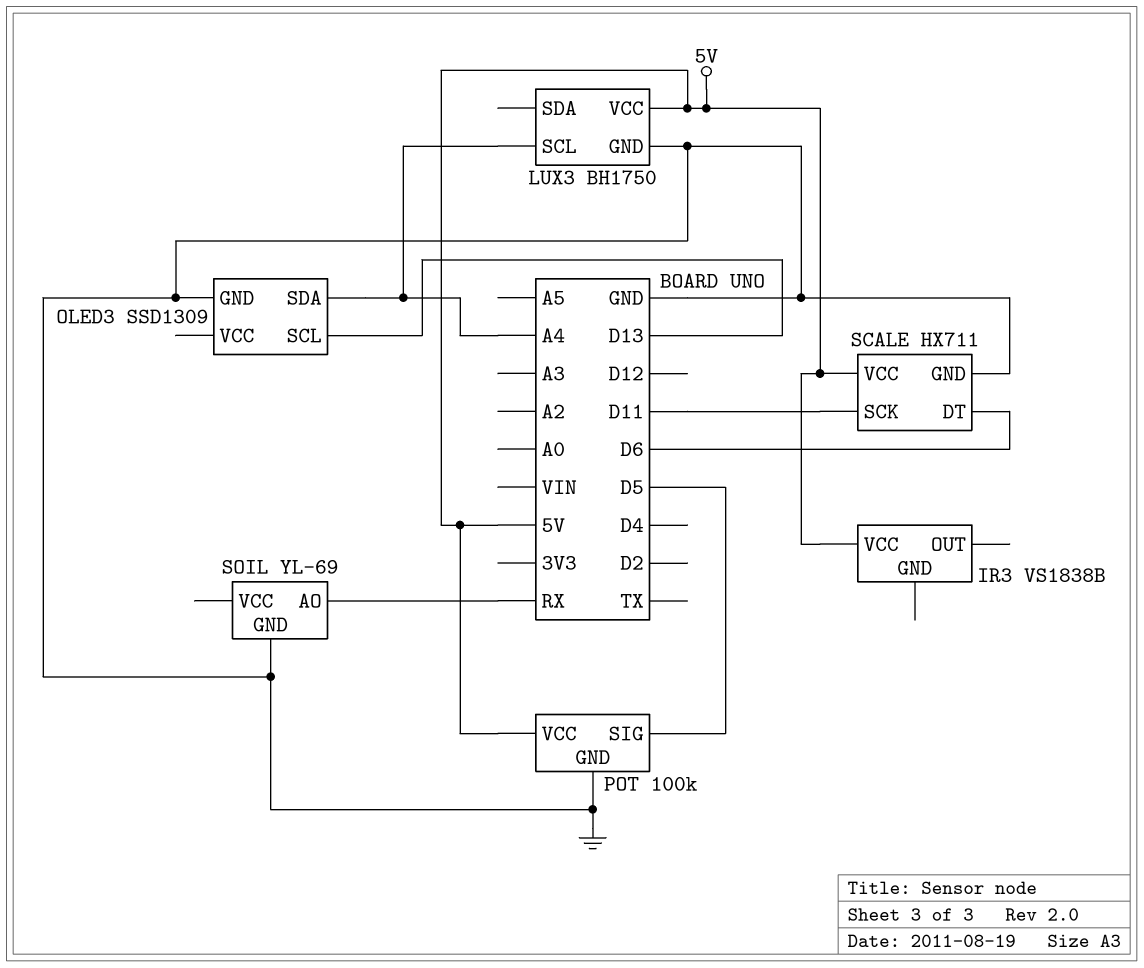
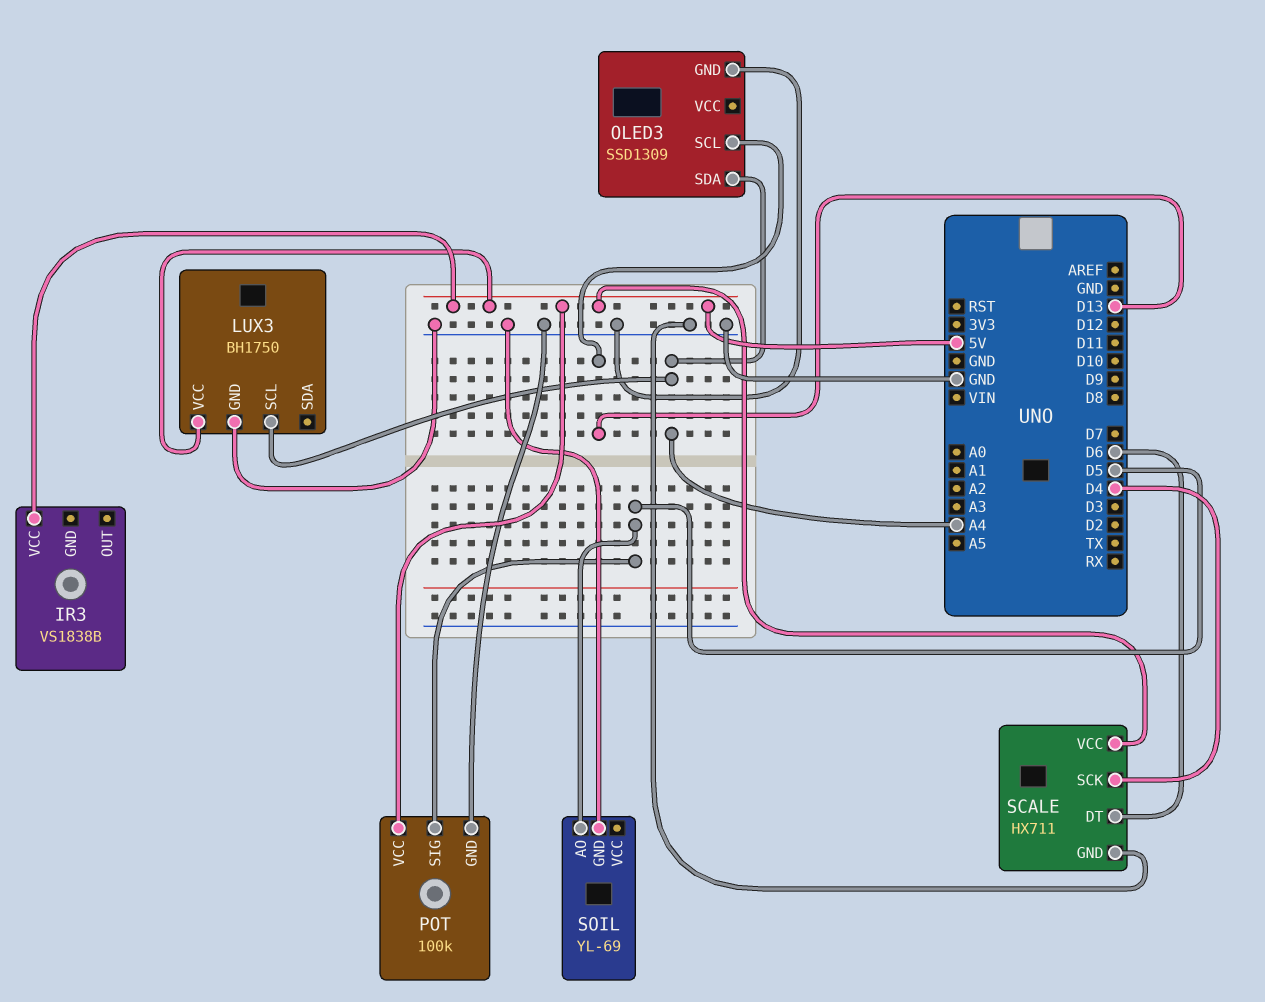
SCALE pin SCK: D11 -> D4
SOIL pin AO: RX -> D5

